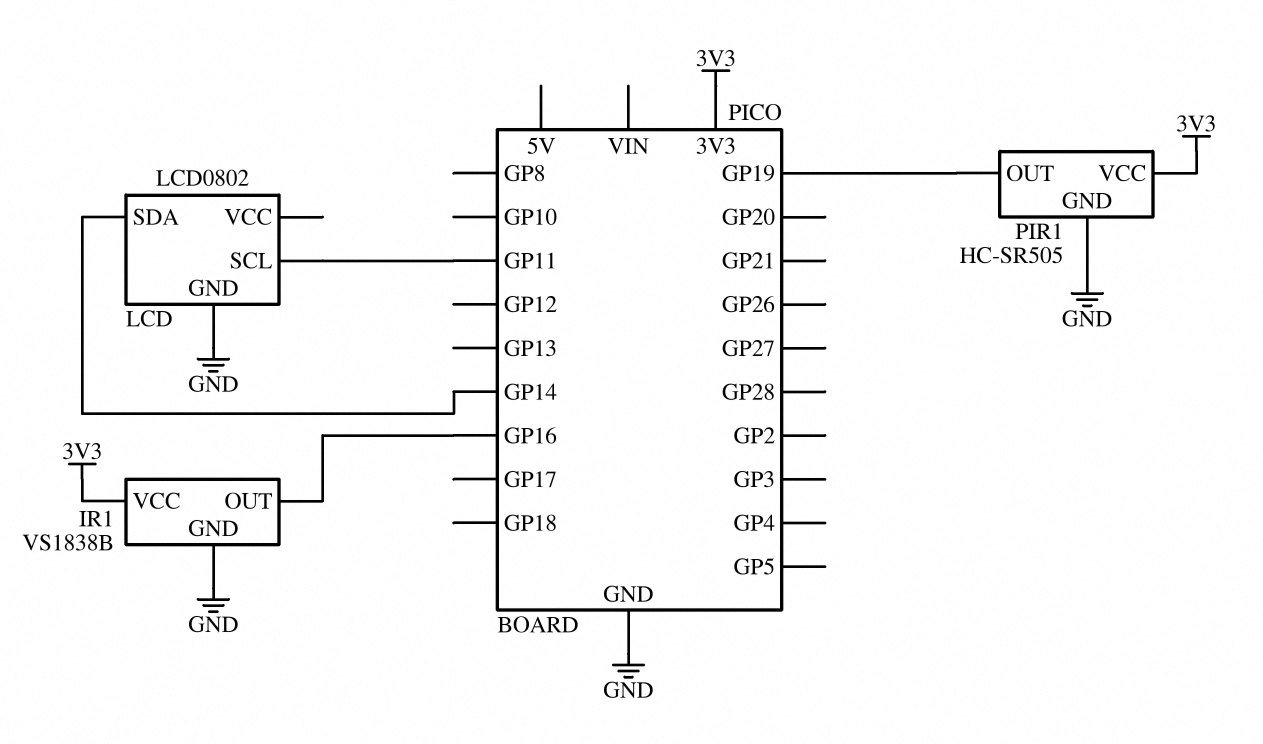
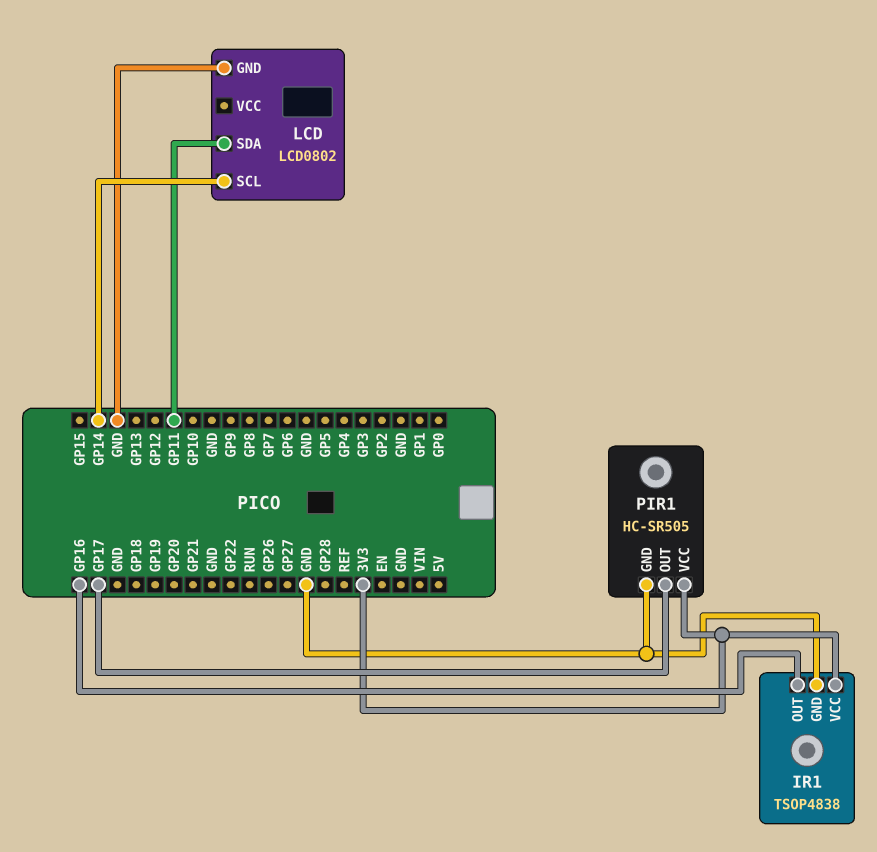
IR1: VS1838B -> TSOP4838
LCD pin SCL: GP11 -> GP14
LCD pin SDA: GP14 -> GP11
PIR1 pin OUT: GP19 -> GP17

